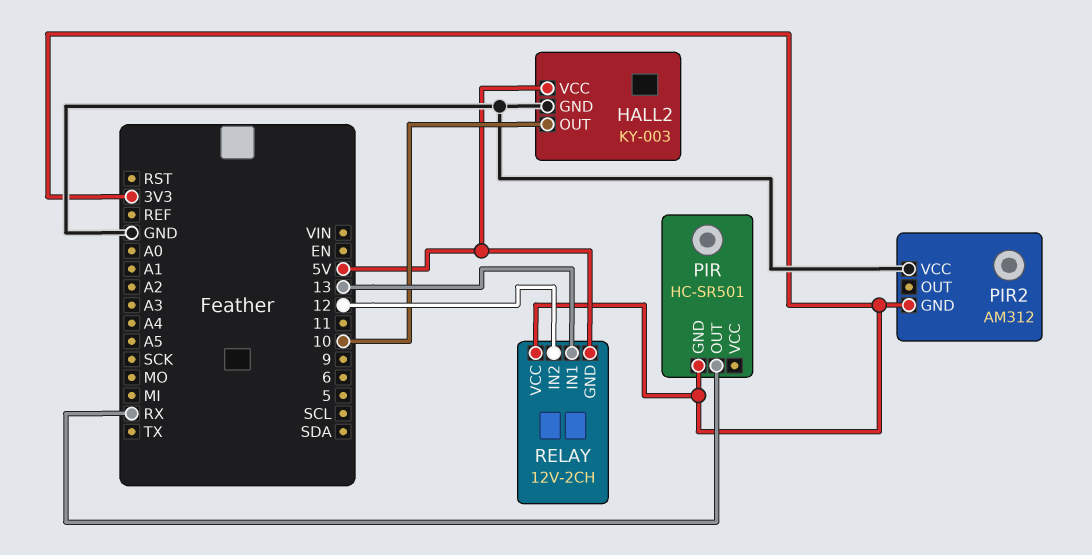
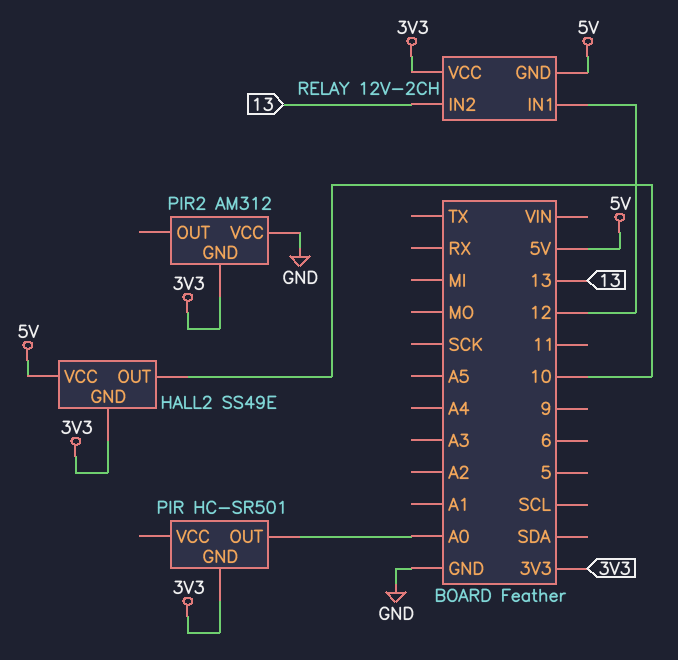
HALL2: KY-003 -> SS49E
HALL2 pin GND: GND -> 3V3
PIR pin OUT: RX -> A0
RELAY pin IN1: 13 -> 12
RELAY pin IN2: 12 -> 13

